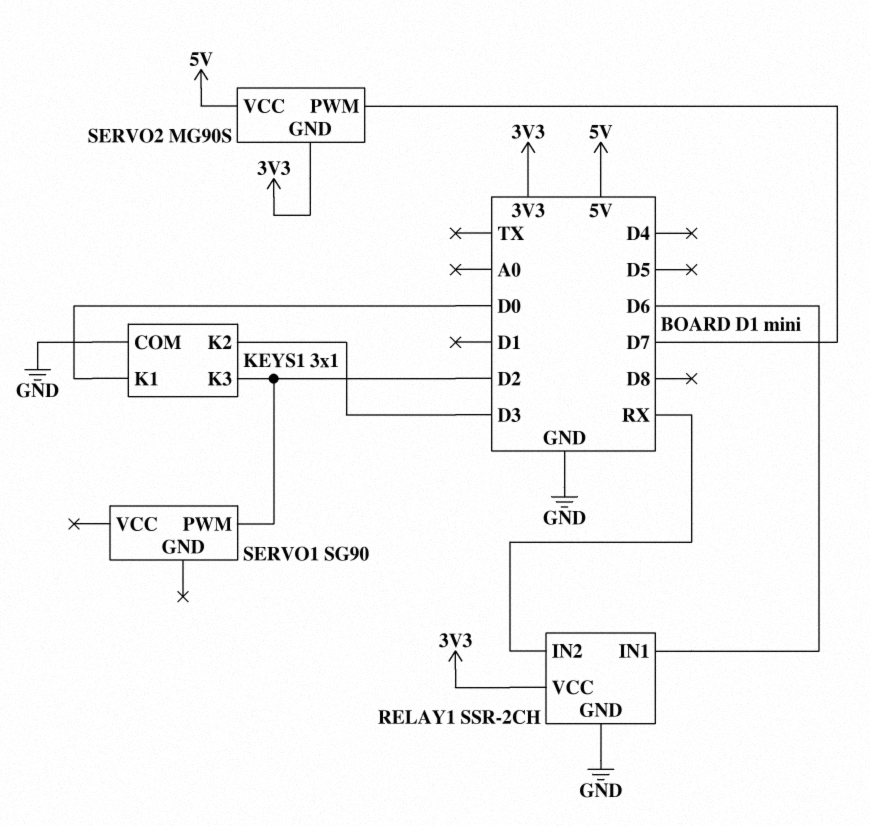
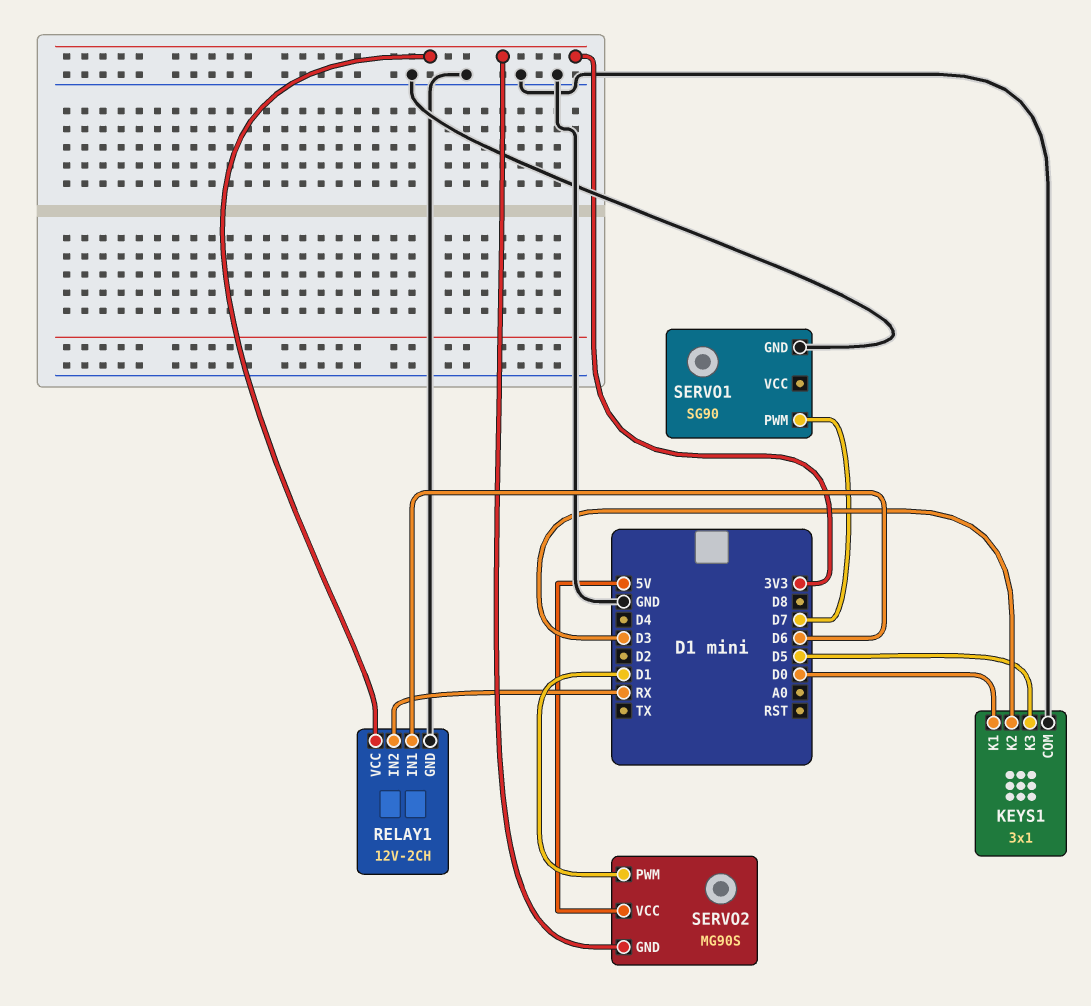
KEYS1 pin K3: D2 -> D5
RELAY1: SSR-2CH -> 12V-2CH
SERVO1 pin GND: none -> GND
SERVO1 pin PWM: D2 -> D7
SERVO2 pin PWM: D7 -> D1

